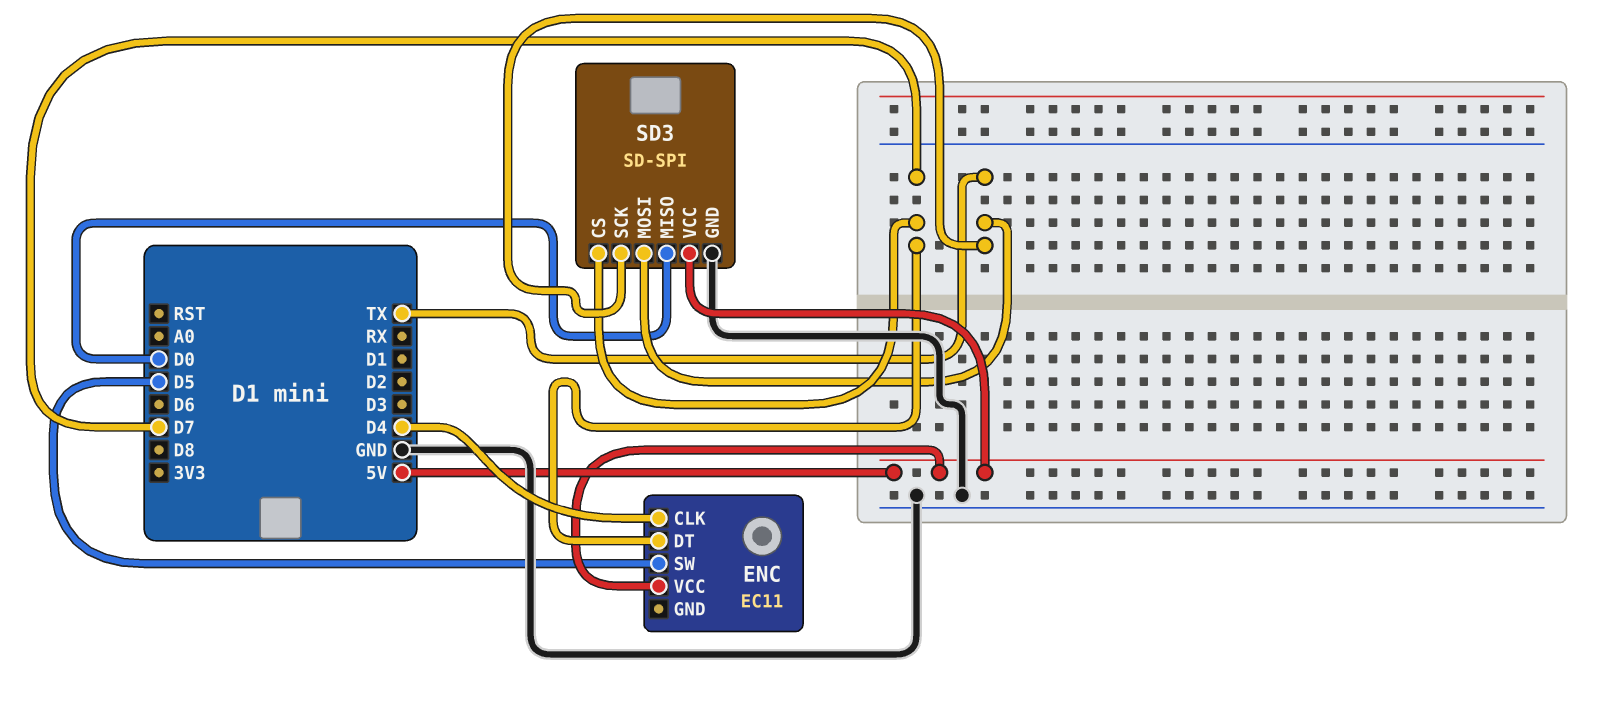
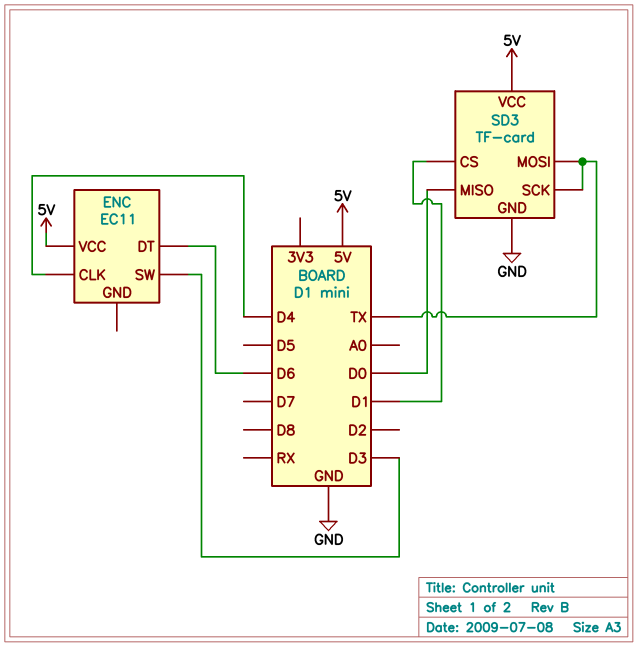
ENC pin DT: D7 -> D6
ENC pin SW: D5 -> D3
SD3: SD-SPI -> TF-card
SD3 pin CS: D7 -> D1

